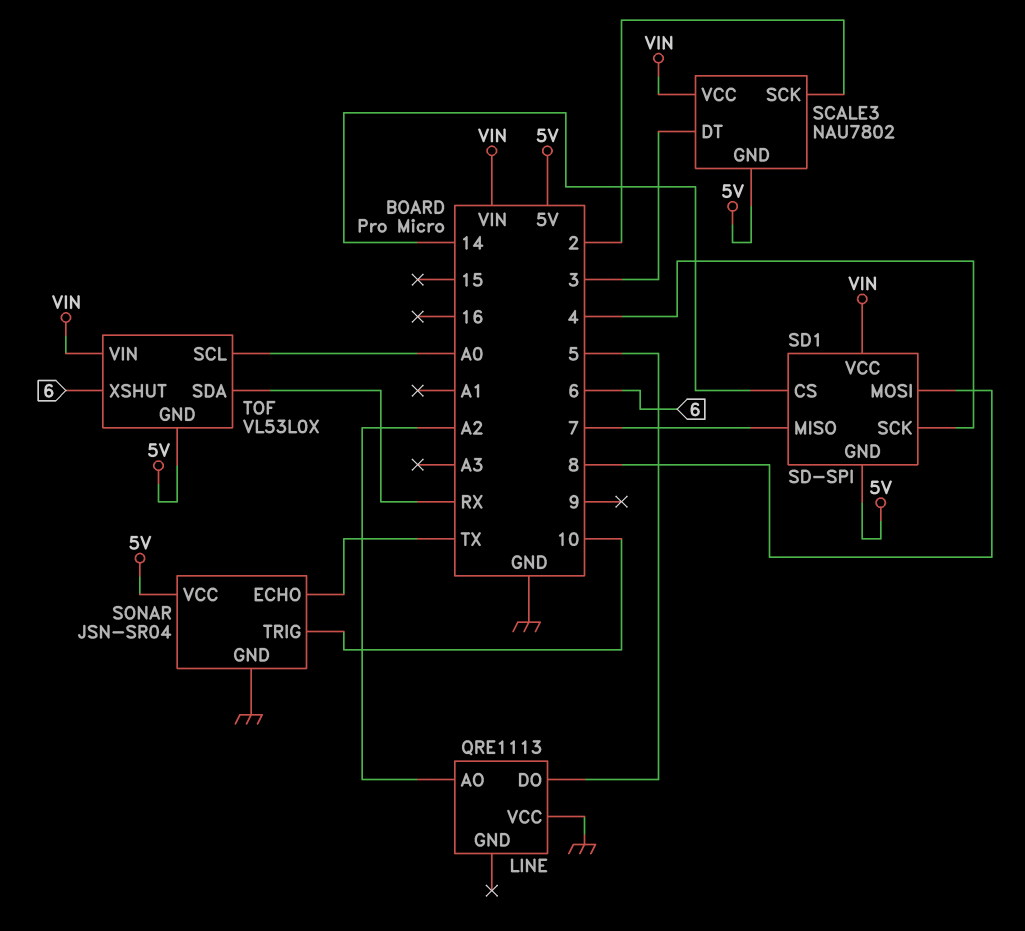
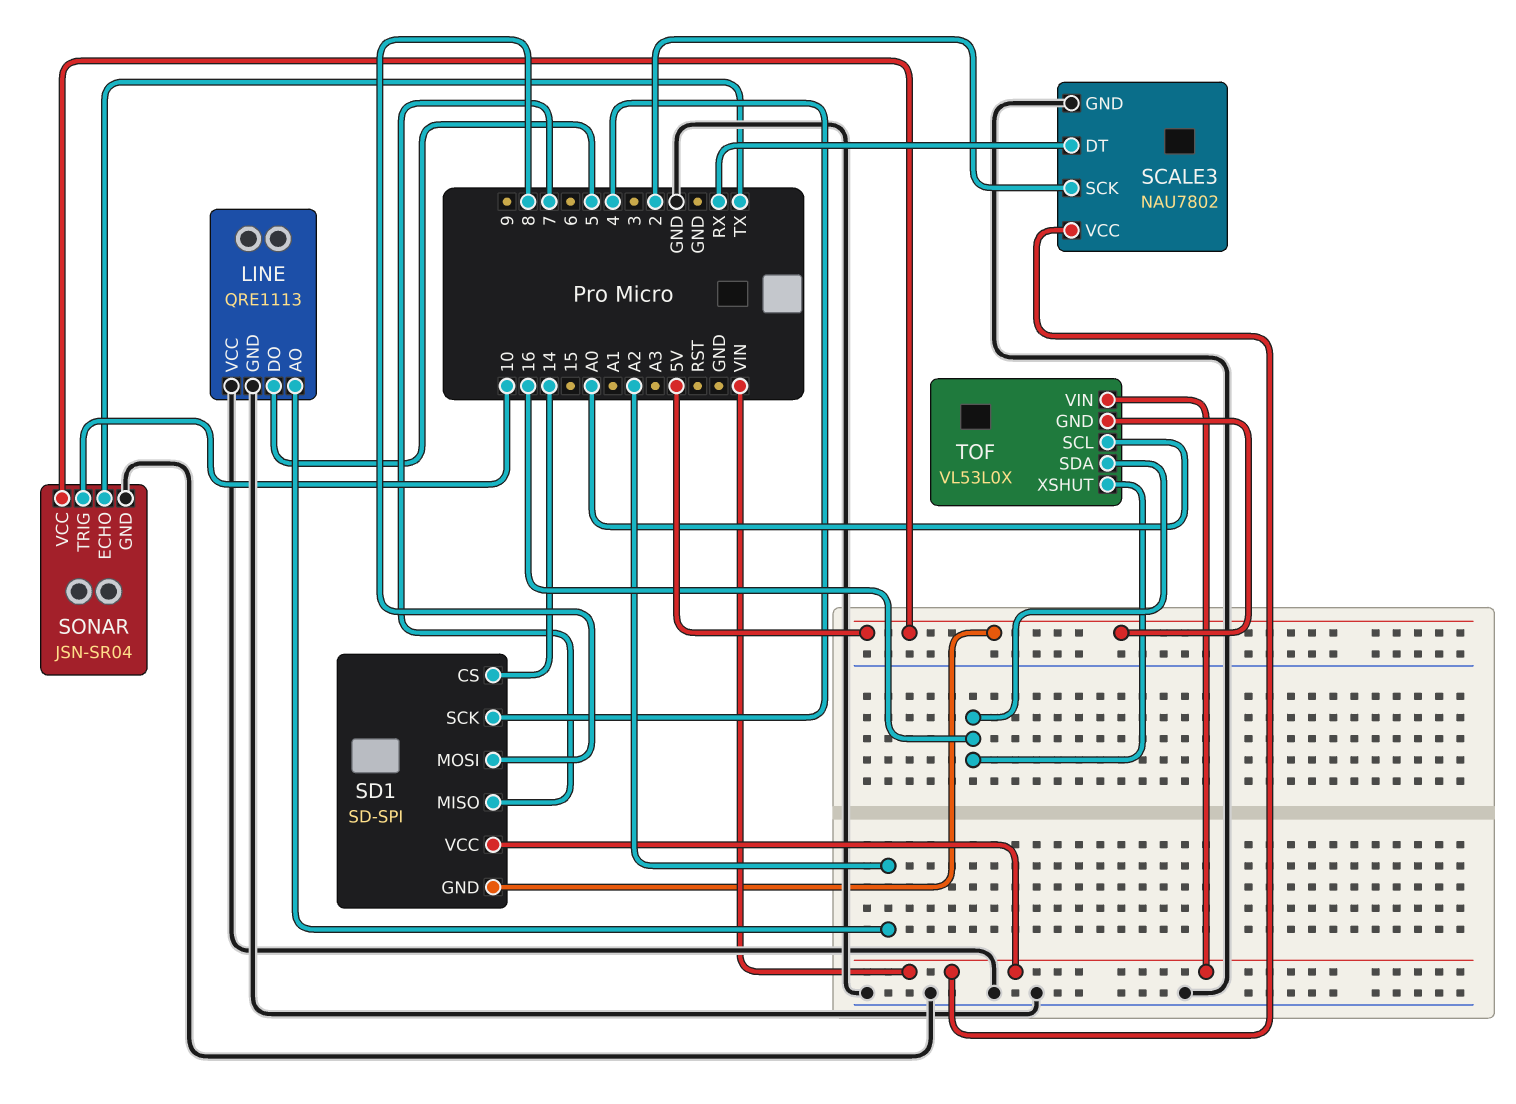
LINE pin GND: none -> GND
SCALE3 pin DT: 3 -> RX
SCALE3 pin GND: 5V -> GND
TOF pin SDA: RX -> 16
TOF pin XSHUT: 6 -> 16

